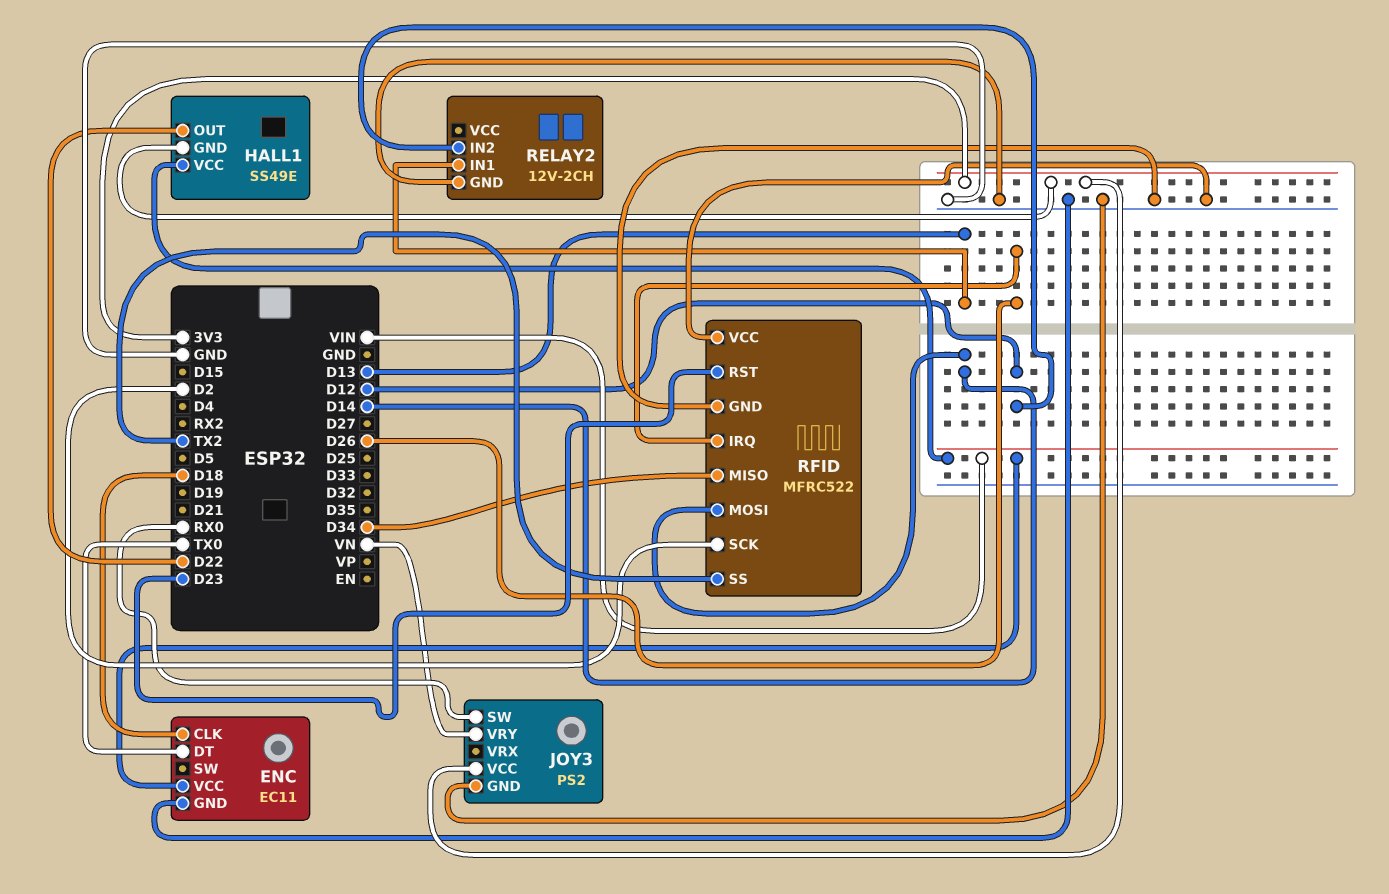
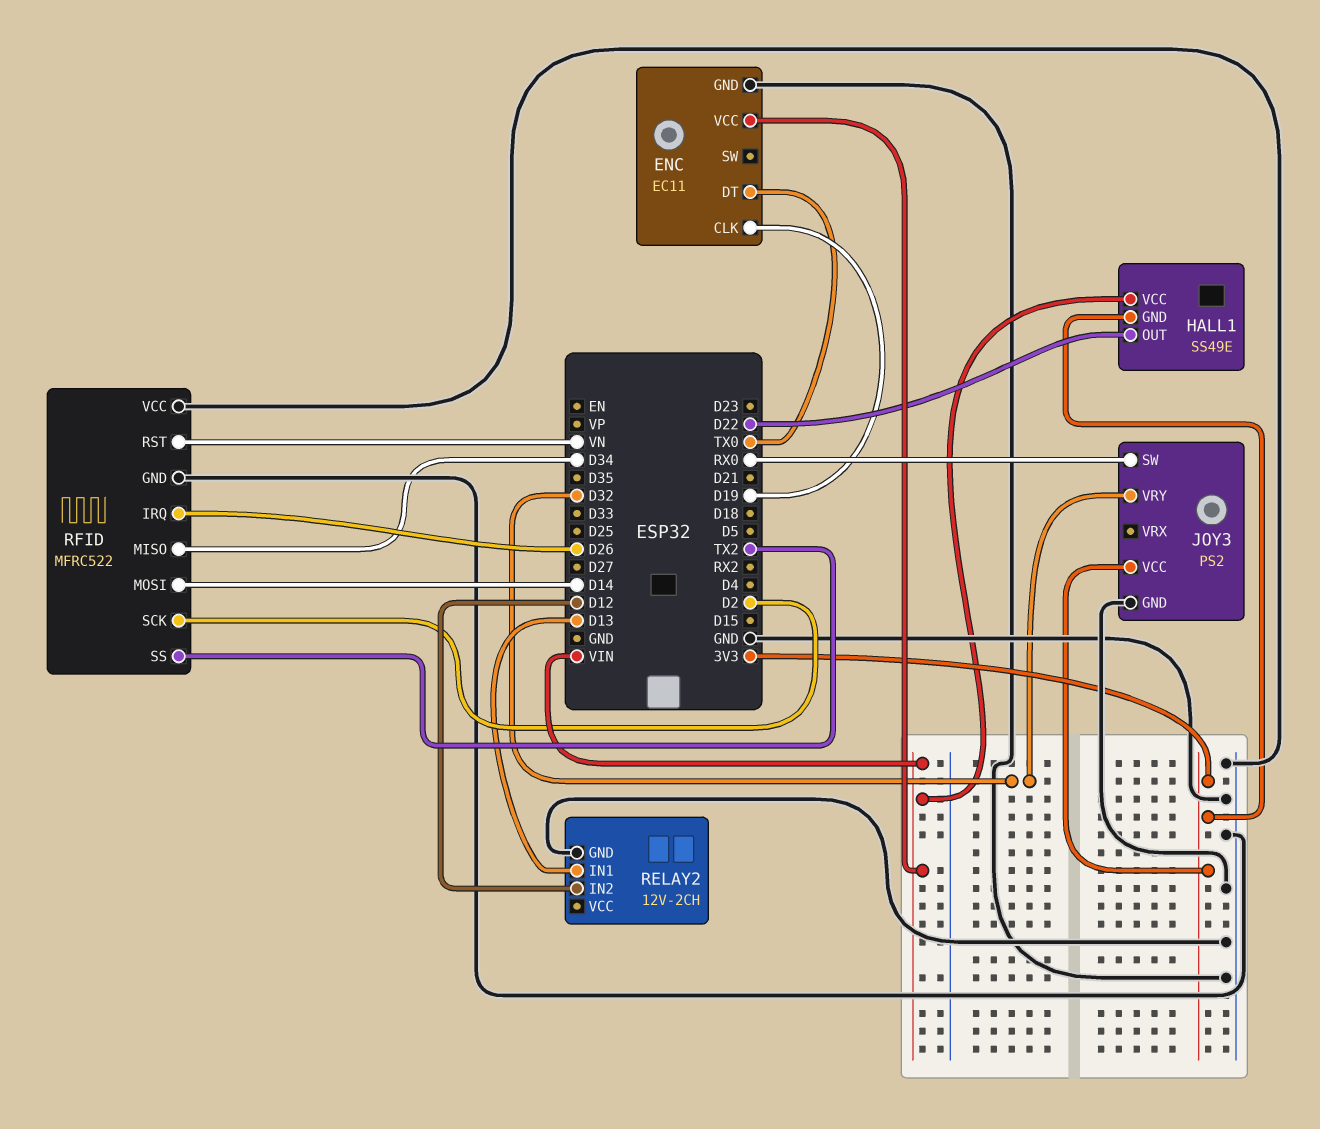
ENC pin CLK: D18 -> D19
JOY3 pin VRY: VN -> D32
RFID pin RST: D23 -> VN

